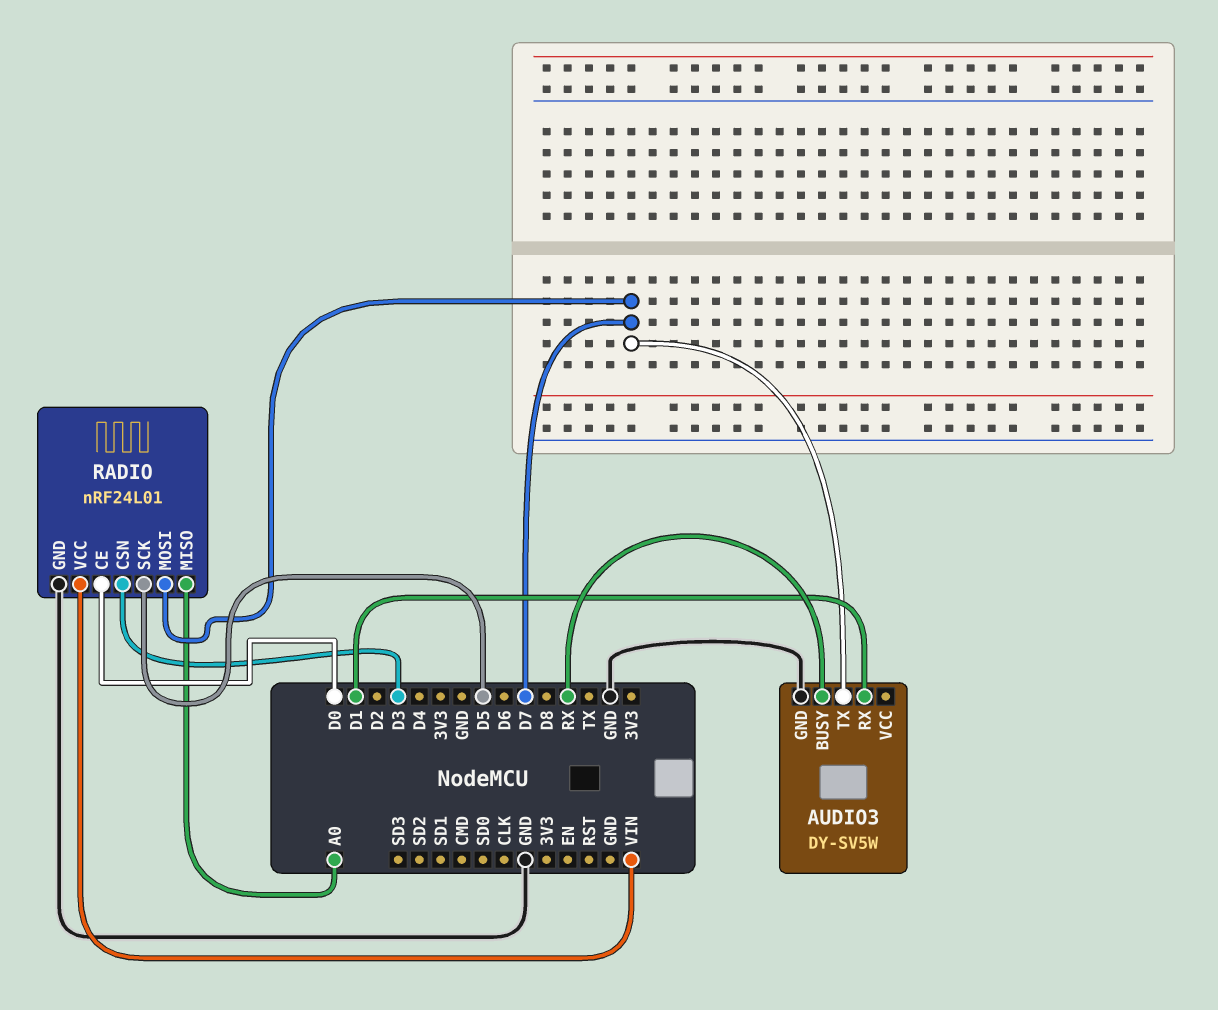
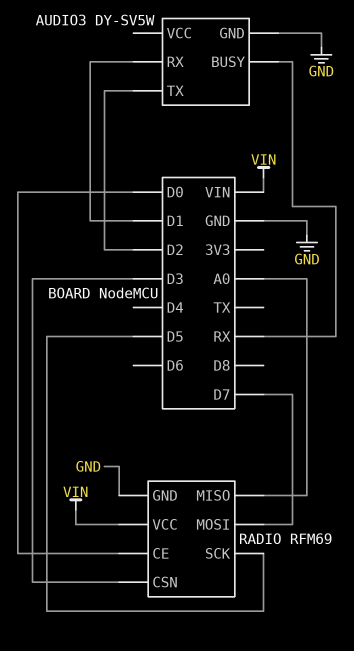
AUDIO3 pin TX: D7 -> D2
RADIO: nRF24L01 -> RFM69

